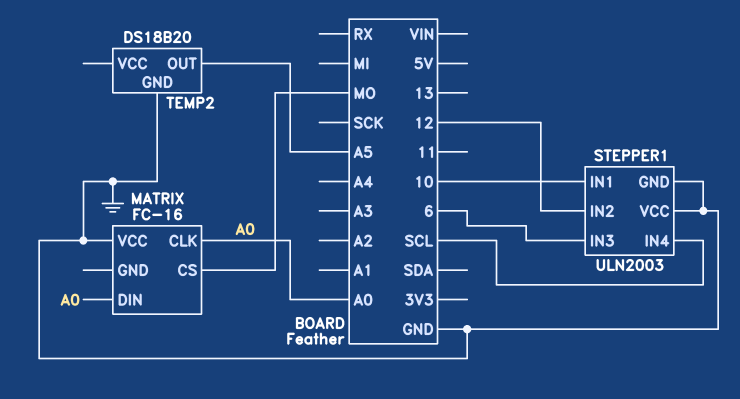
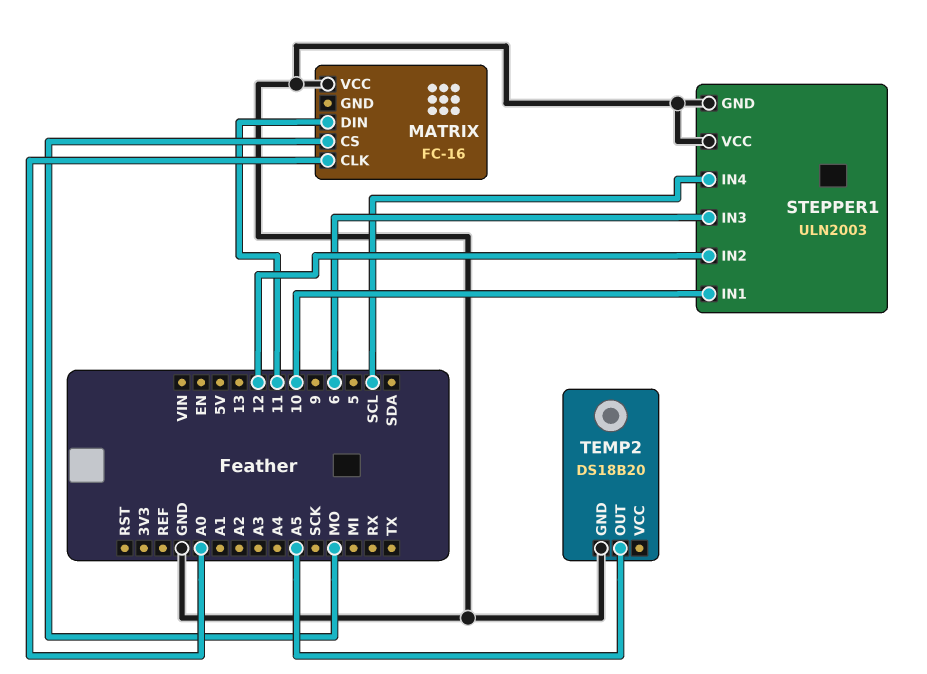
MATRIX pin DIN: A0 -> 11

